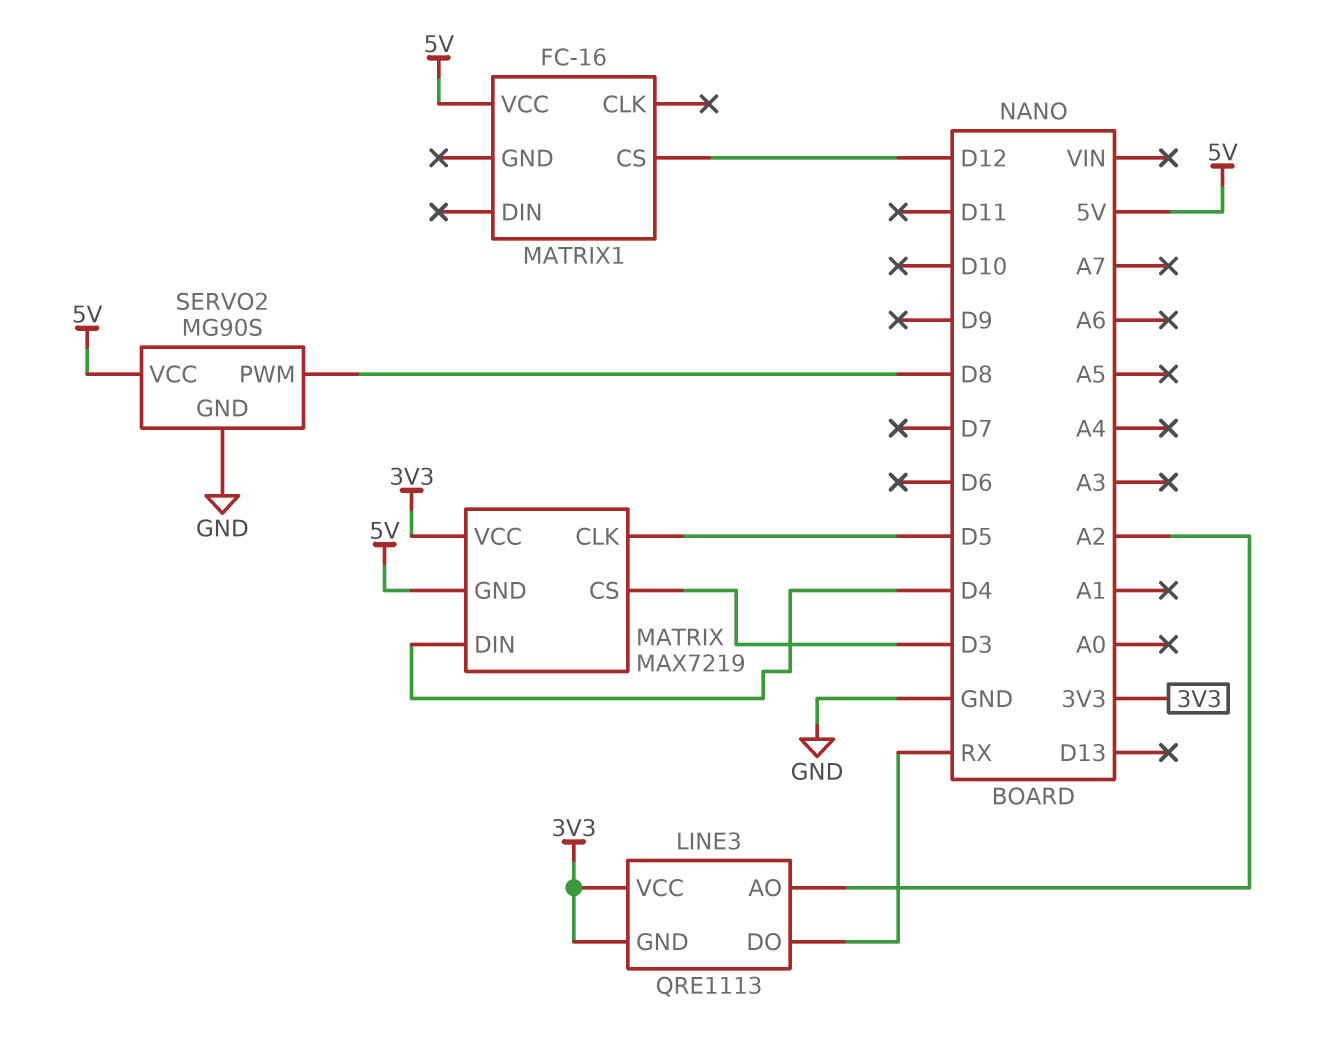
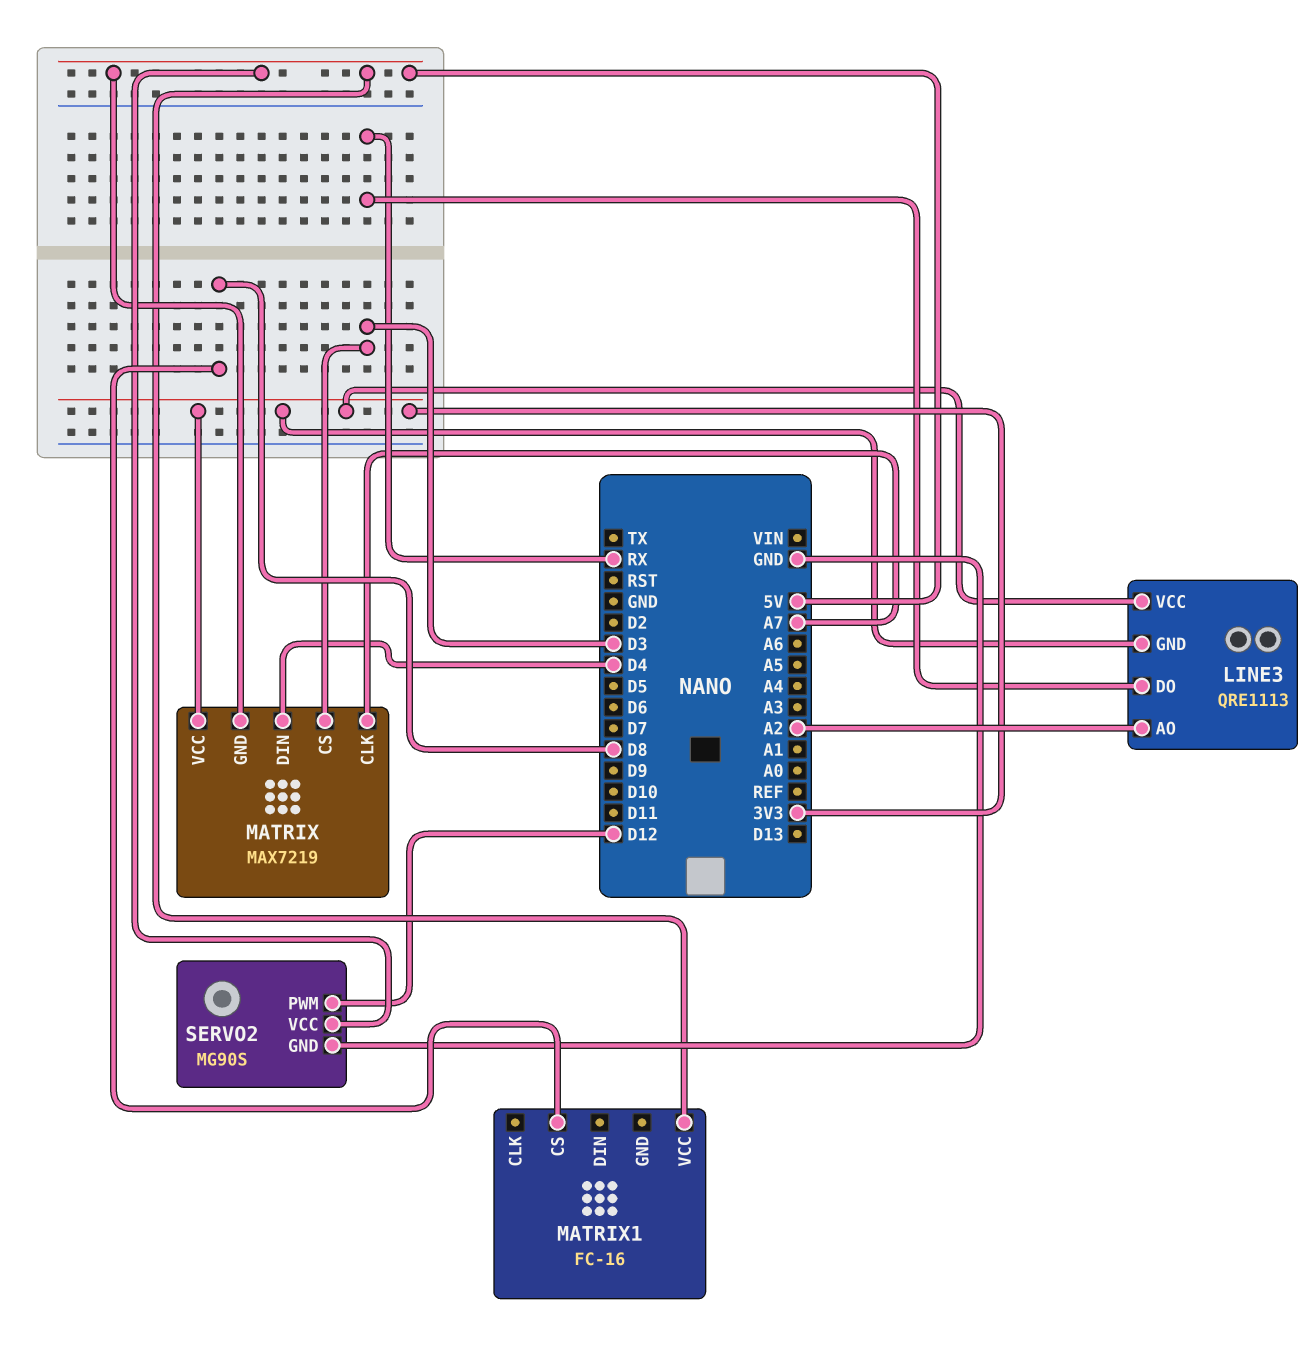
MATRIX pin CLK: D5 -> A7
MATRIX1 pin CS: D12 -> D8
SERVO2 pin PWM: D8 -> D12

